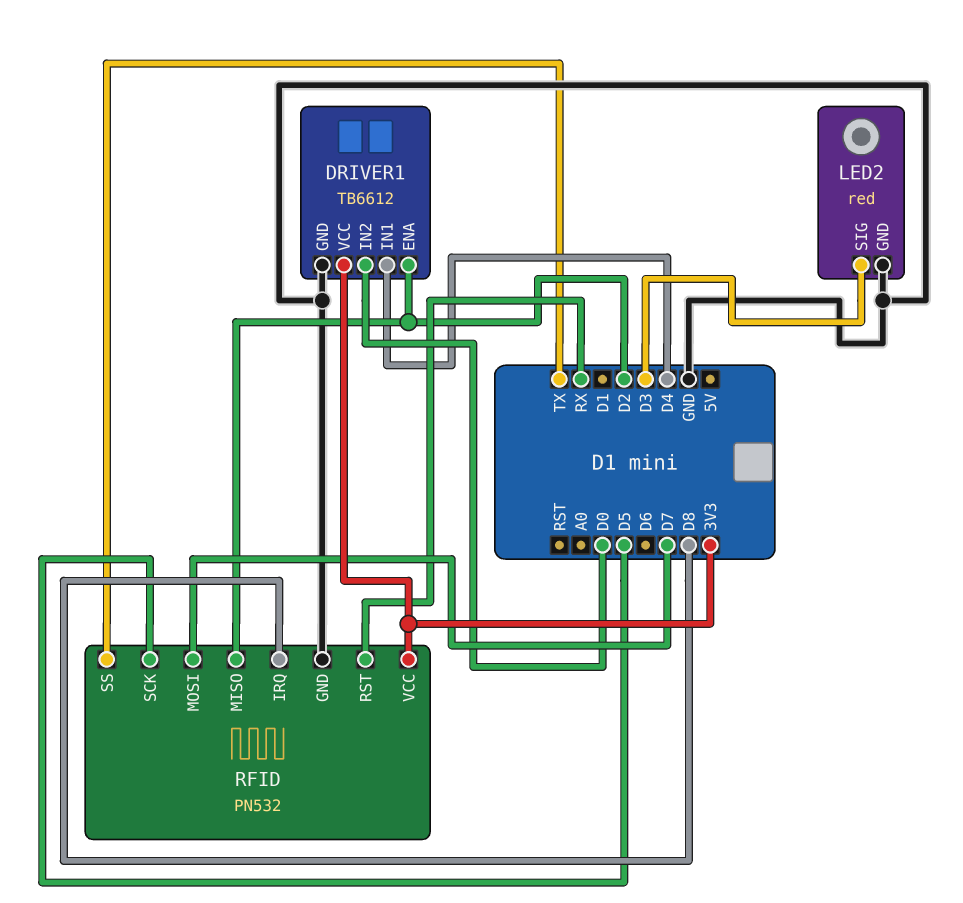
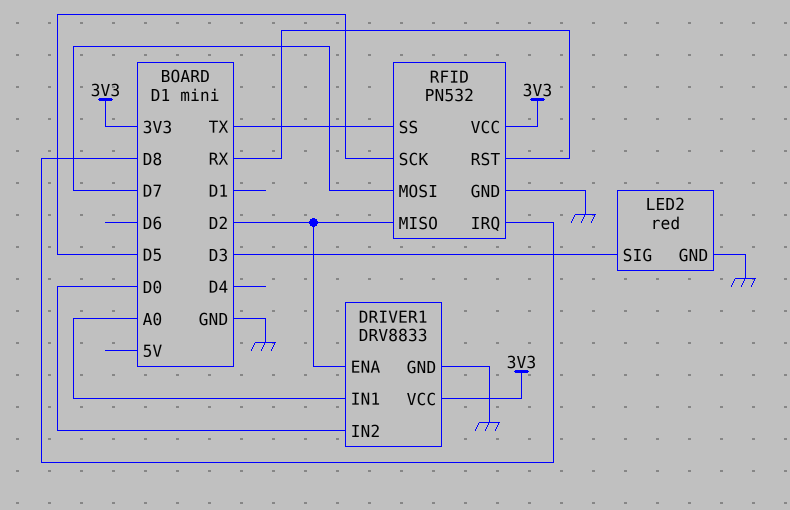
DRIVER1: TB6612 -> DRV8833
DRIVER1 pin IN1: D4 -> A0

